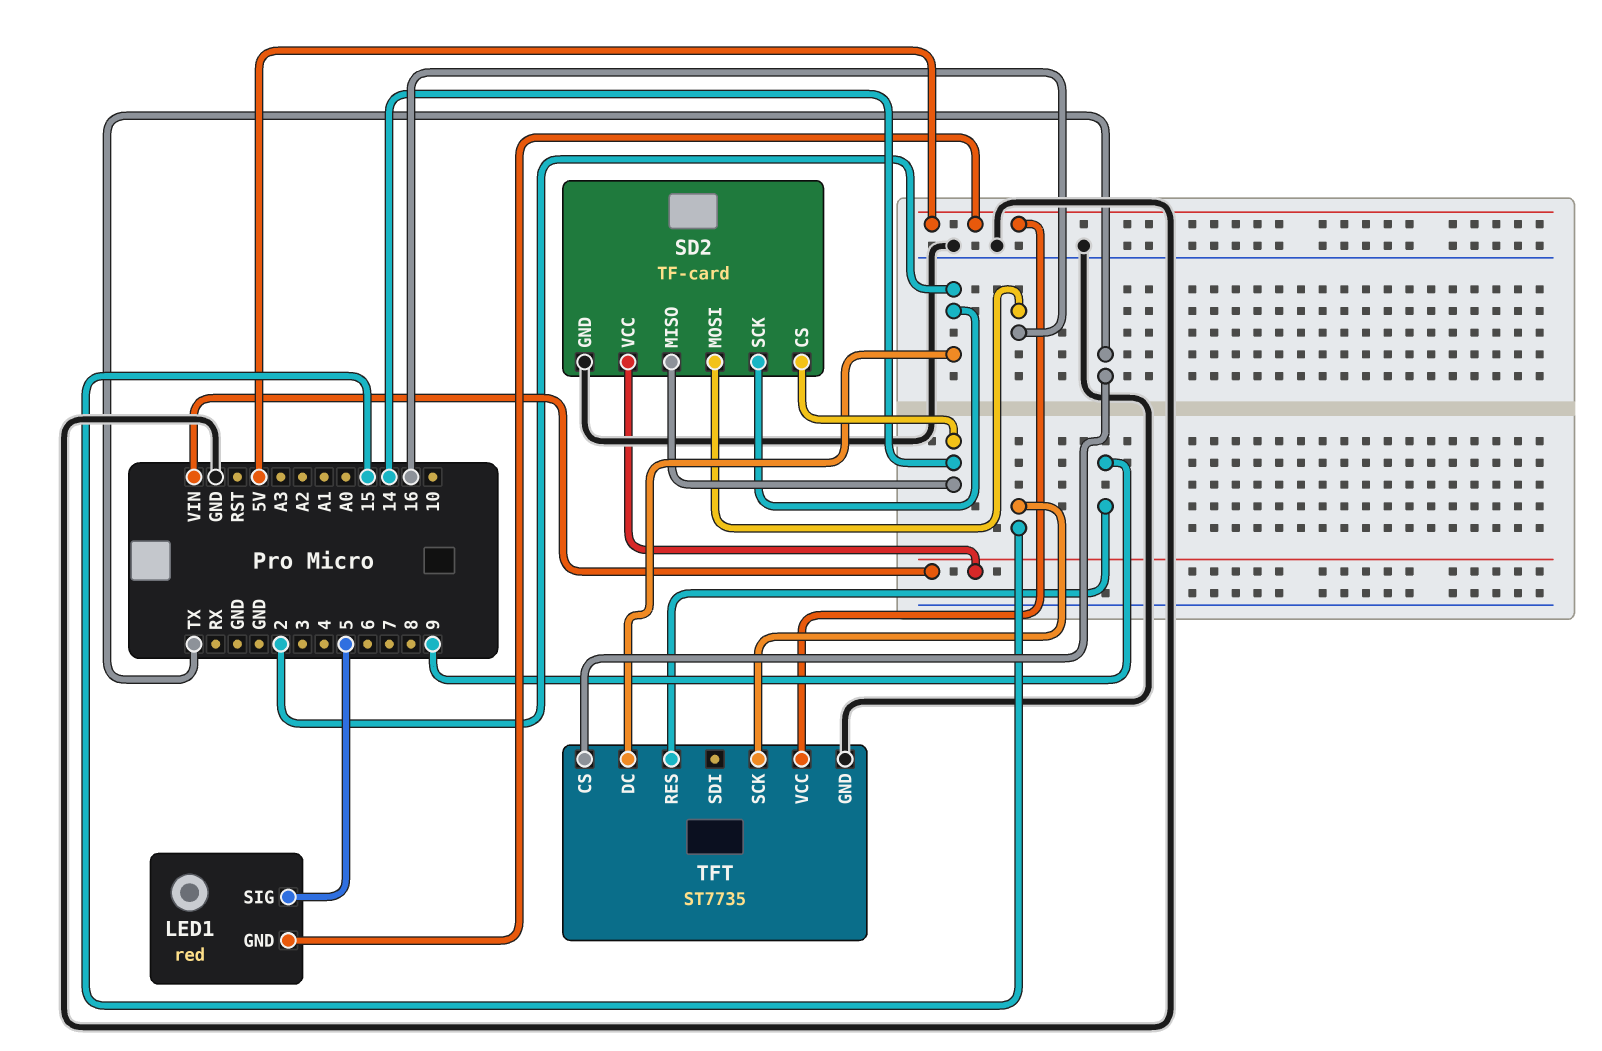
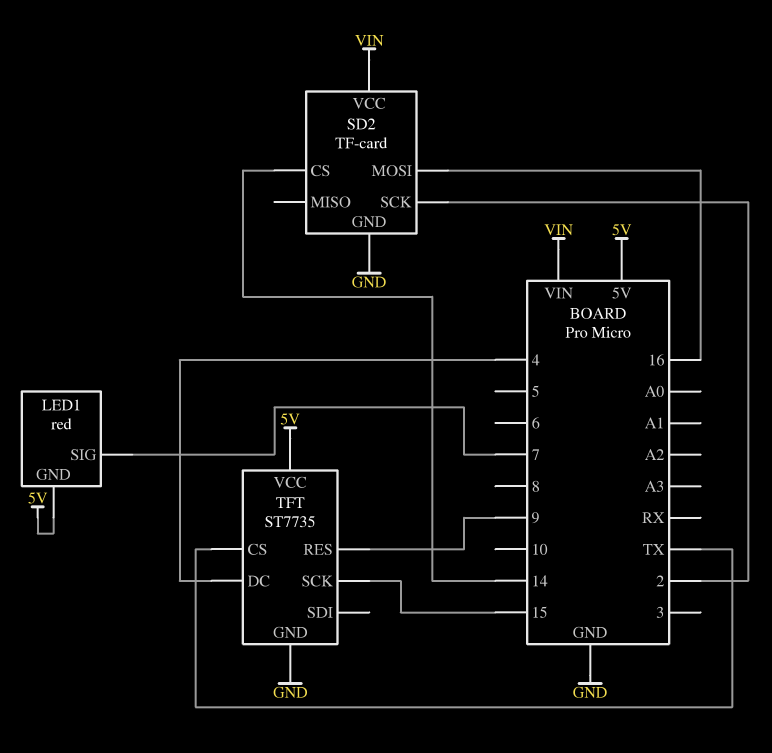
LED1 pin SIG: 5 -> 7
SD2 pin MISO: 14 -> none
TFT pin DC: 2 -> 4

